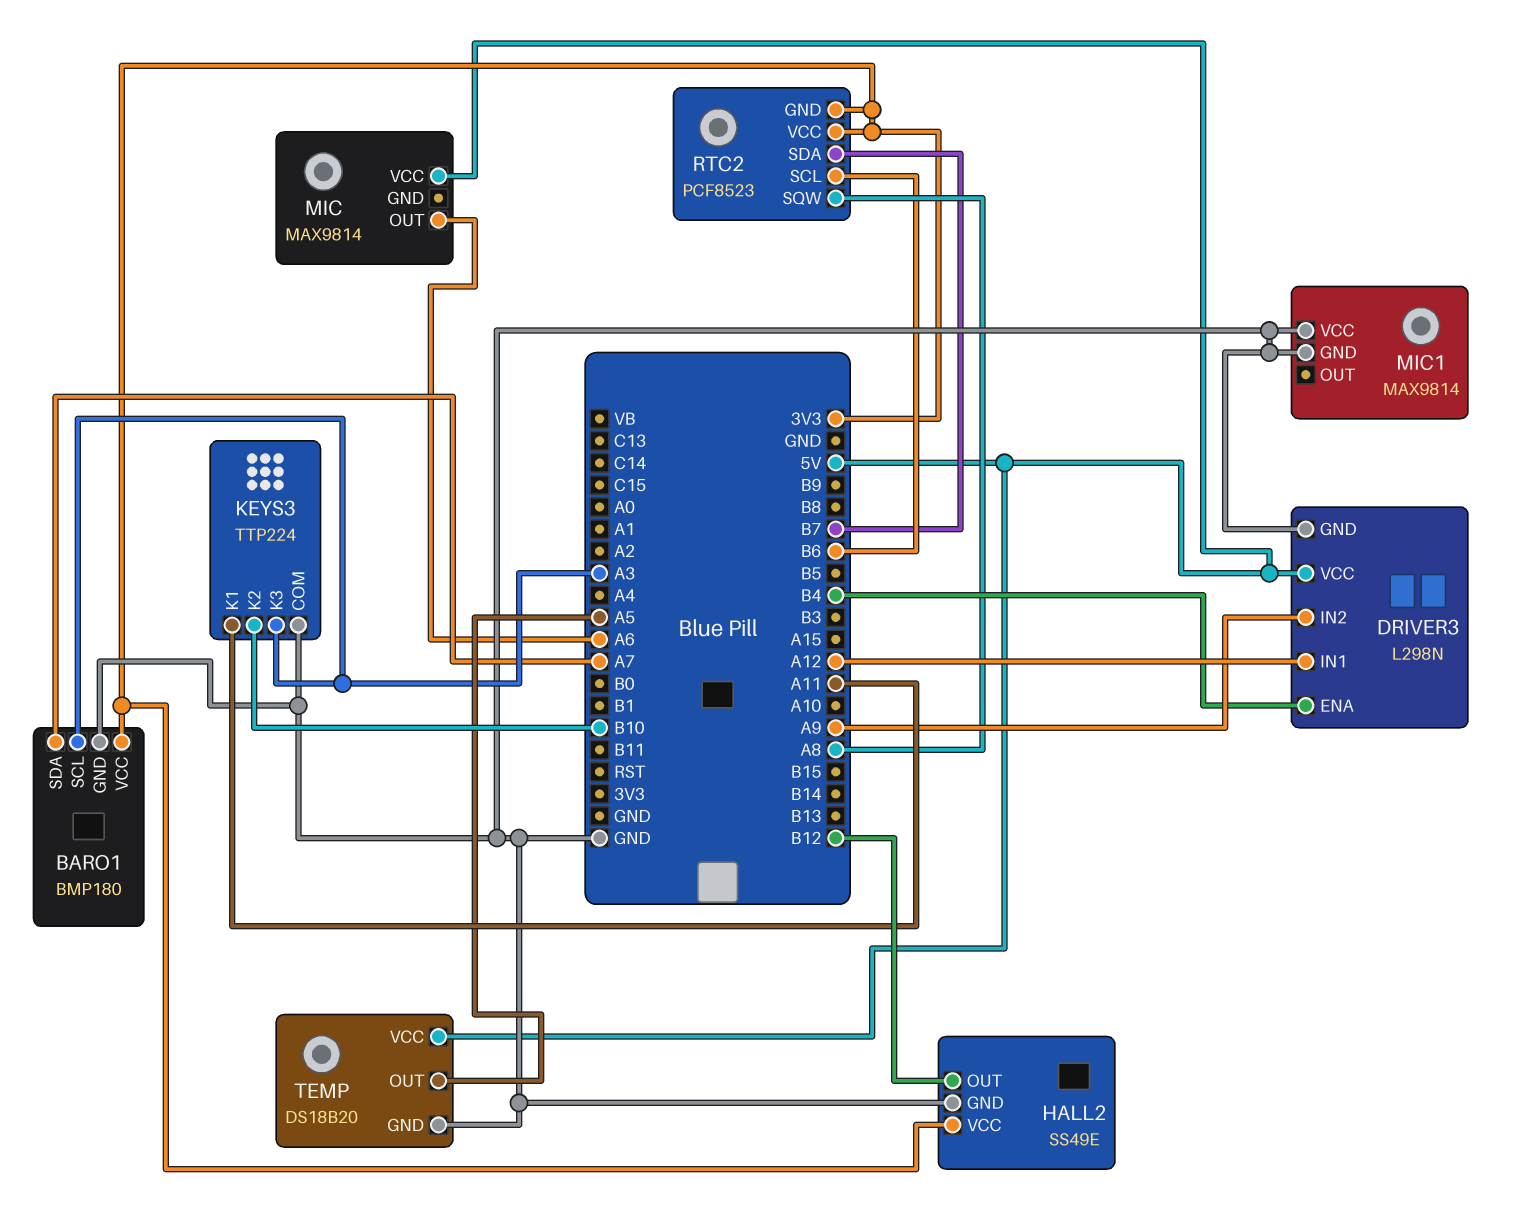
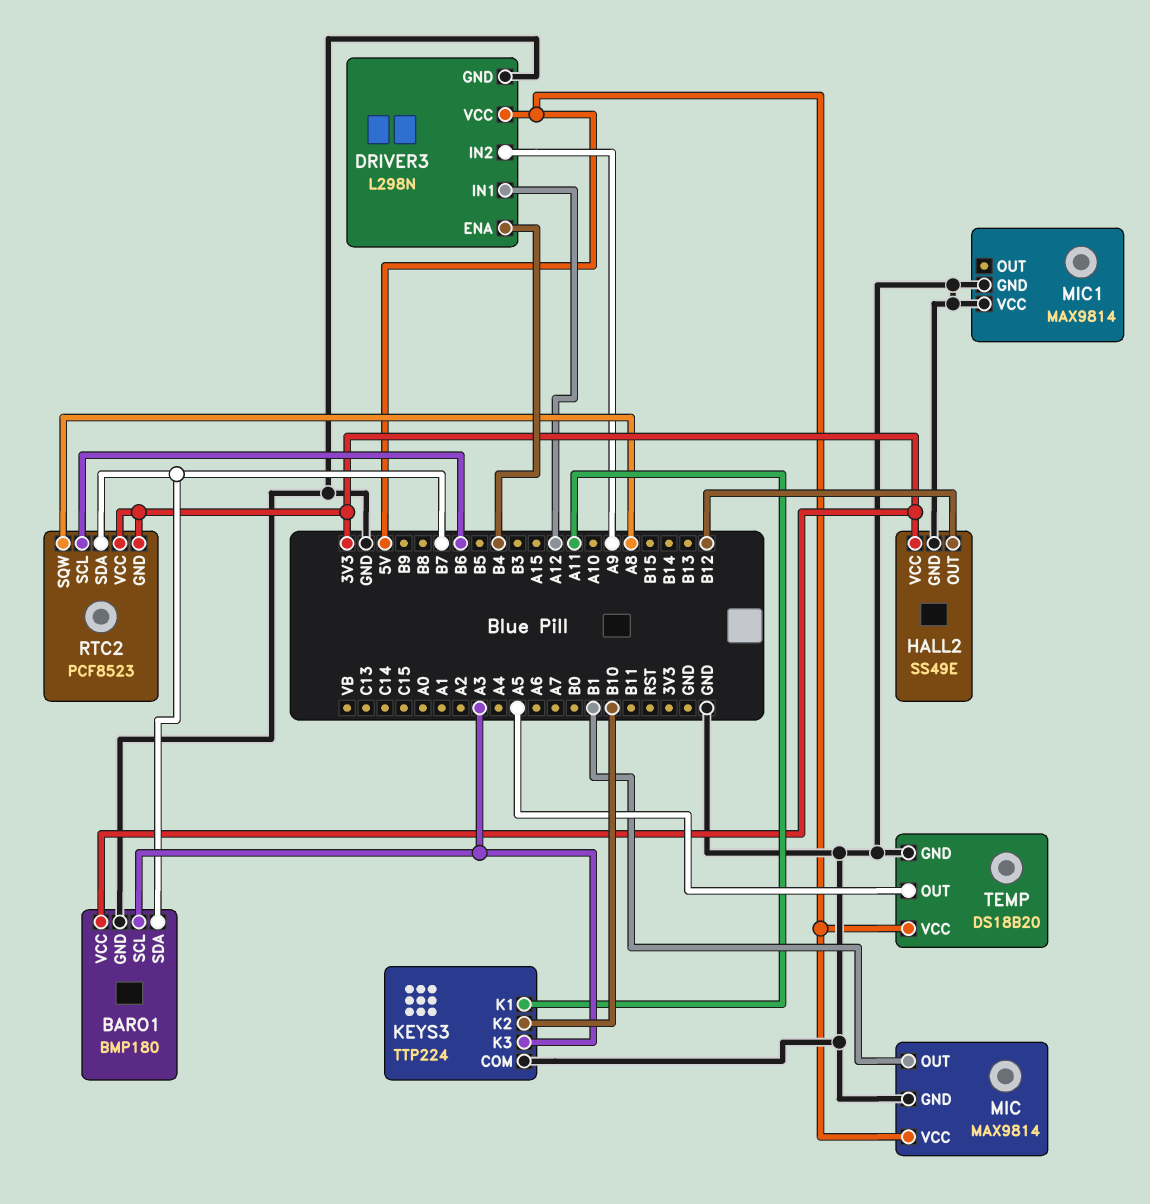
BARO1 pin SDA: A7 -> B7
MIC pin GND: none -> GND
MIC pin OUT: A6 -> B1

